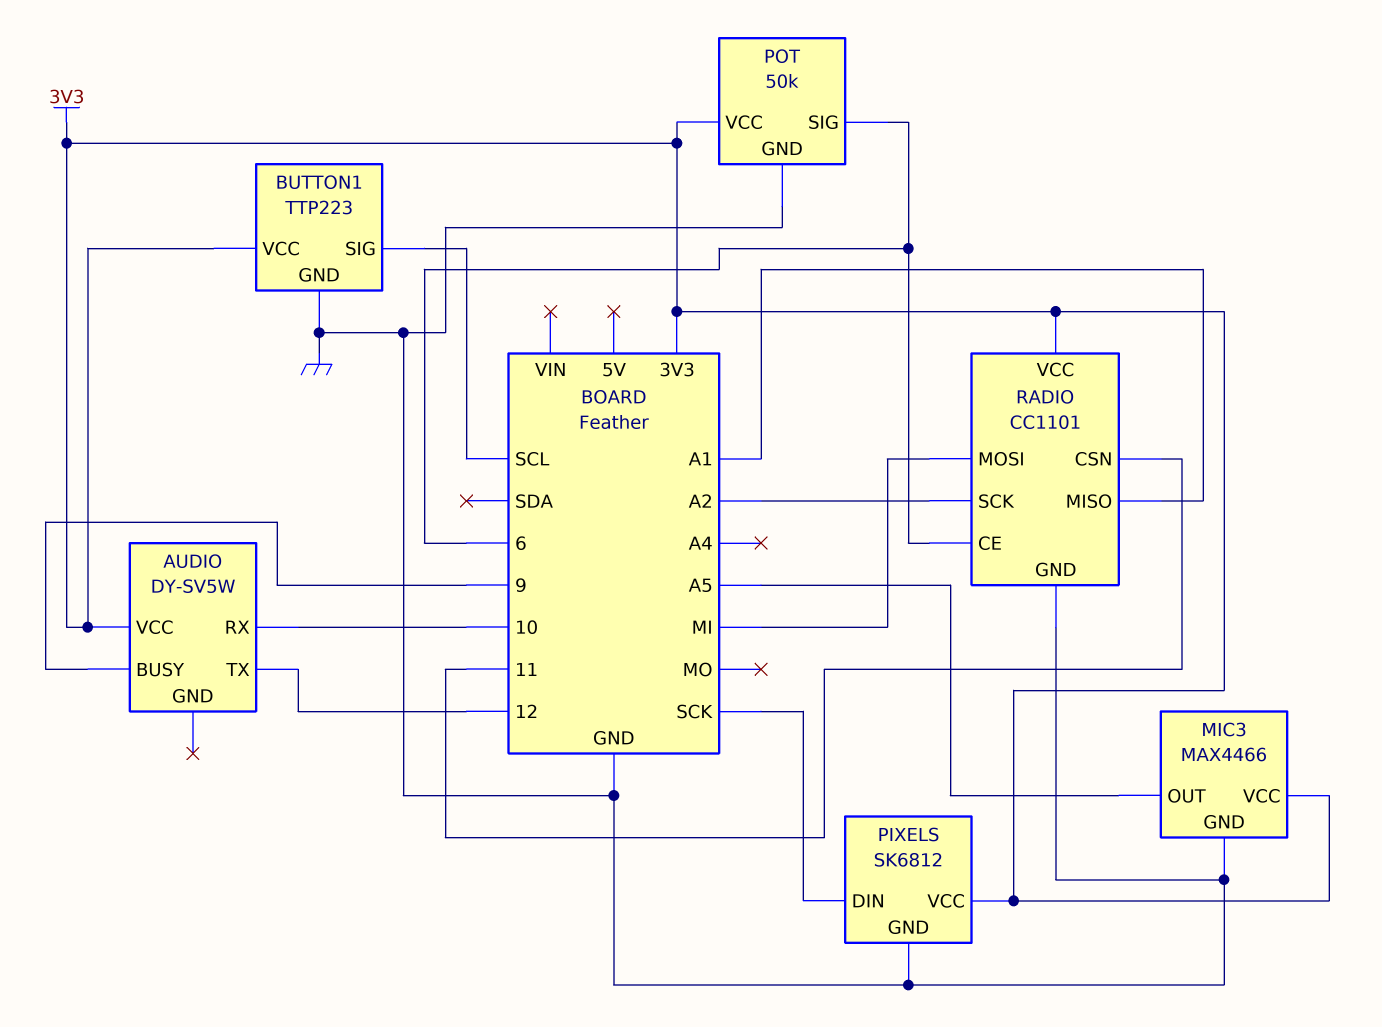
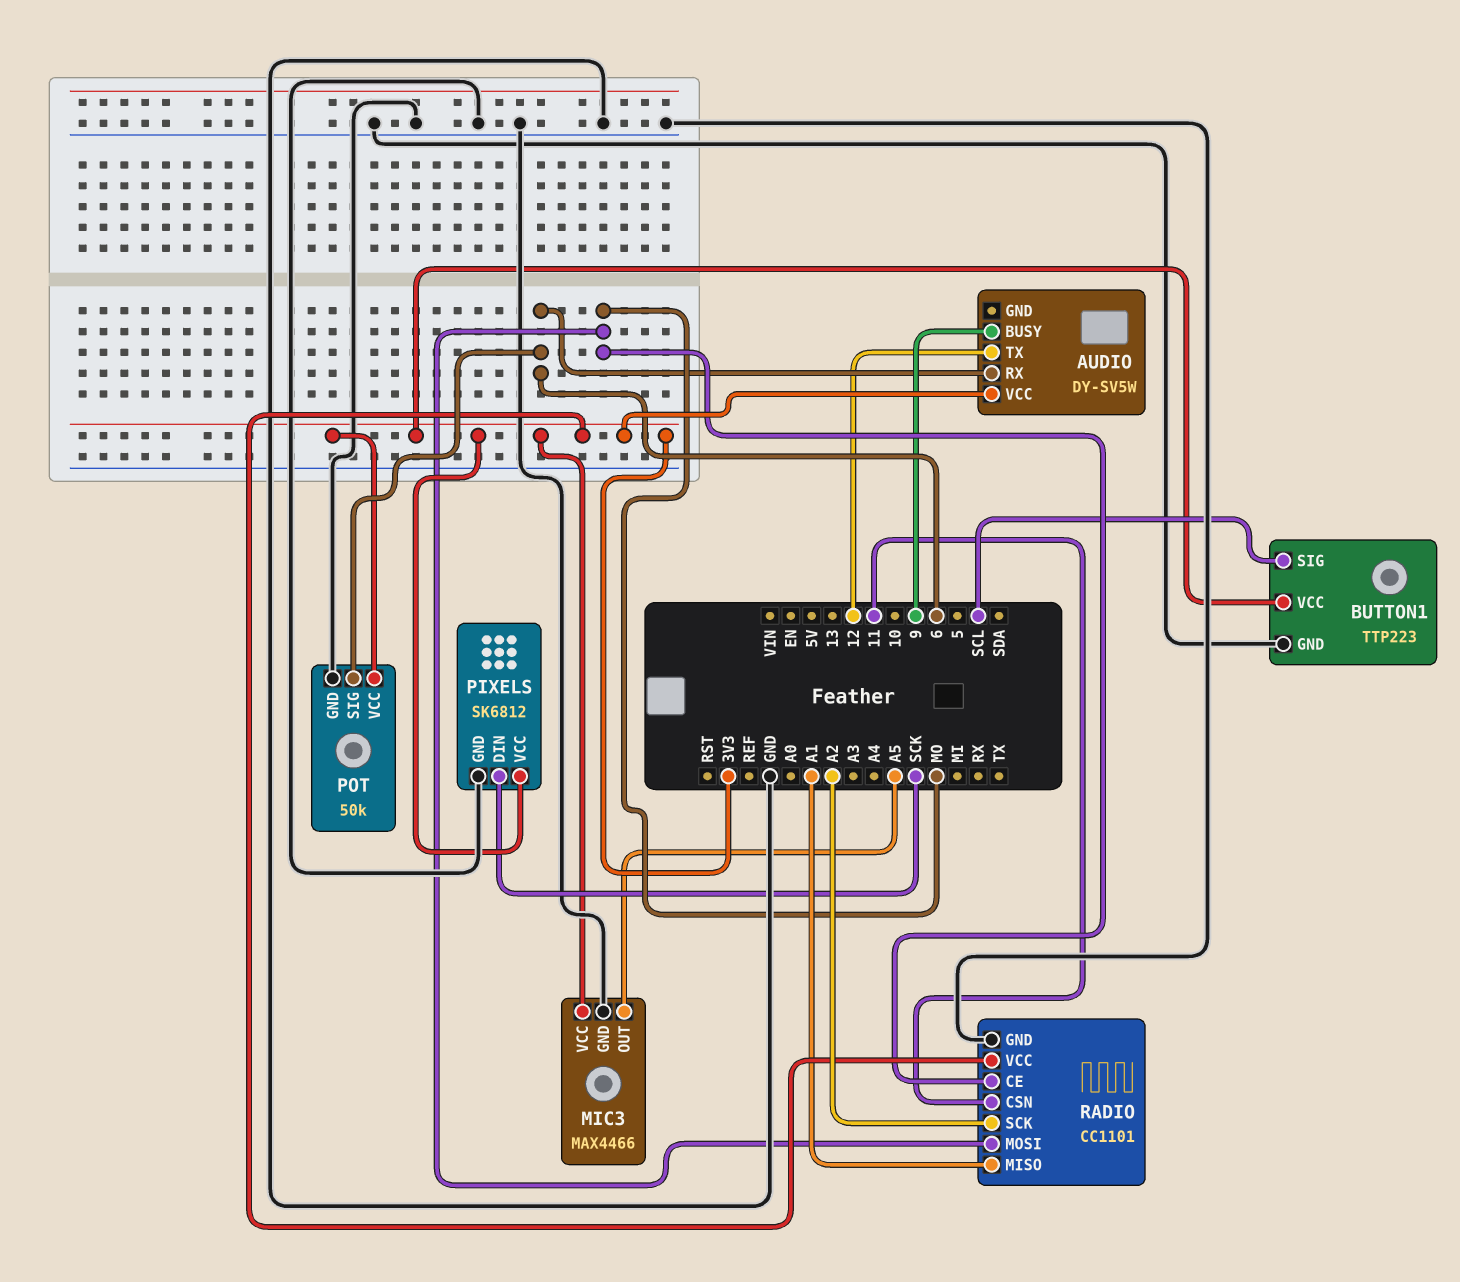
AUDIO pin RX: 10 -> 6
RADIO pin CE: 6 -> MO
RADIO pin MOSI: MI -> MO

